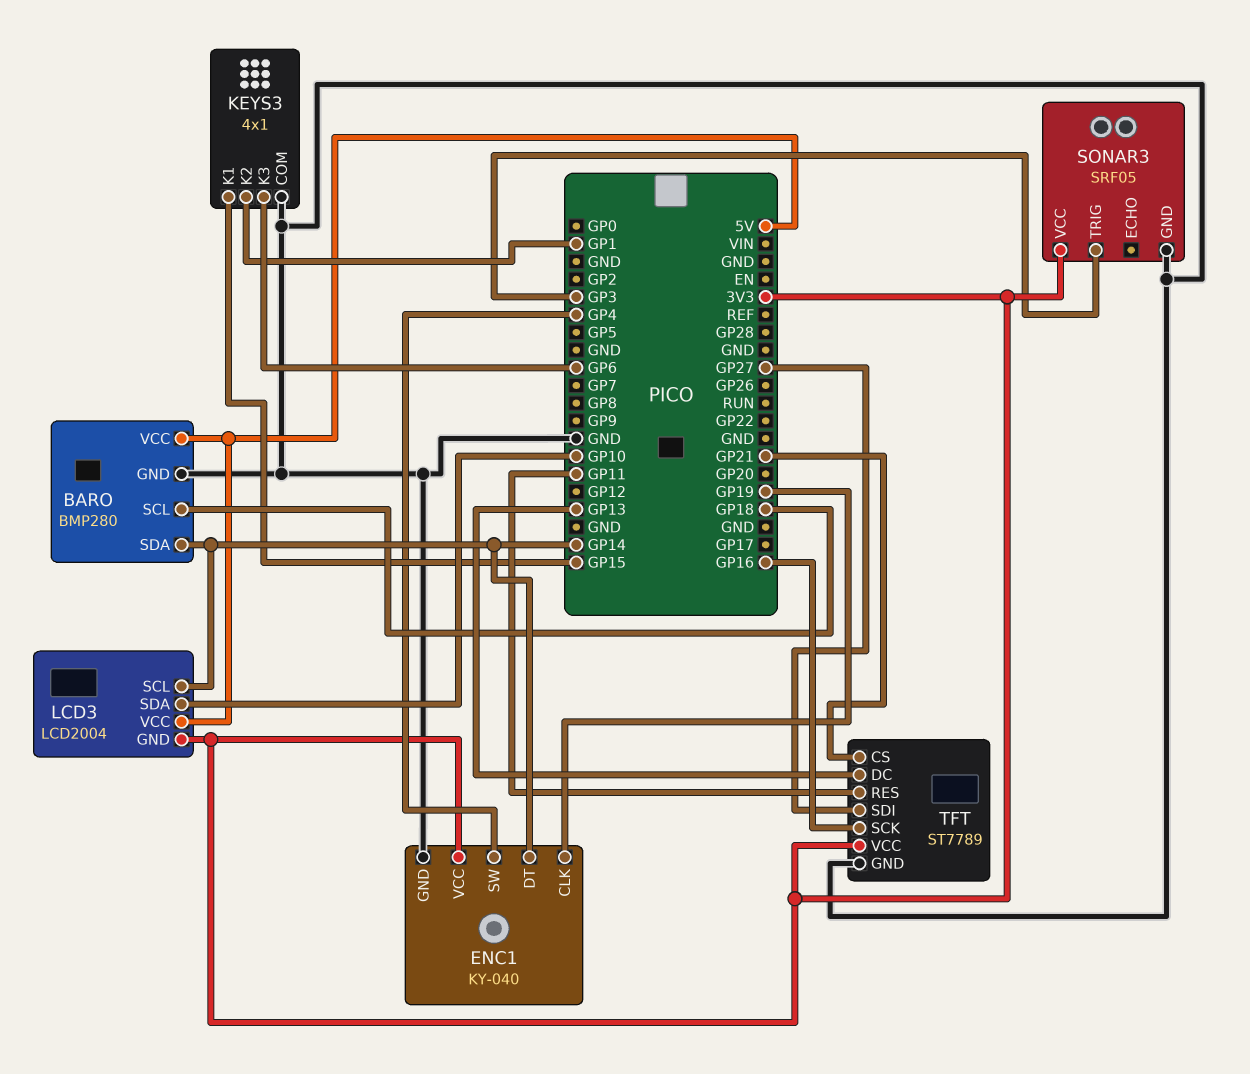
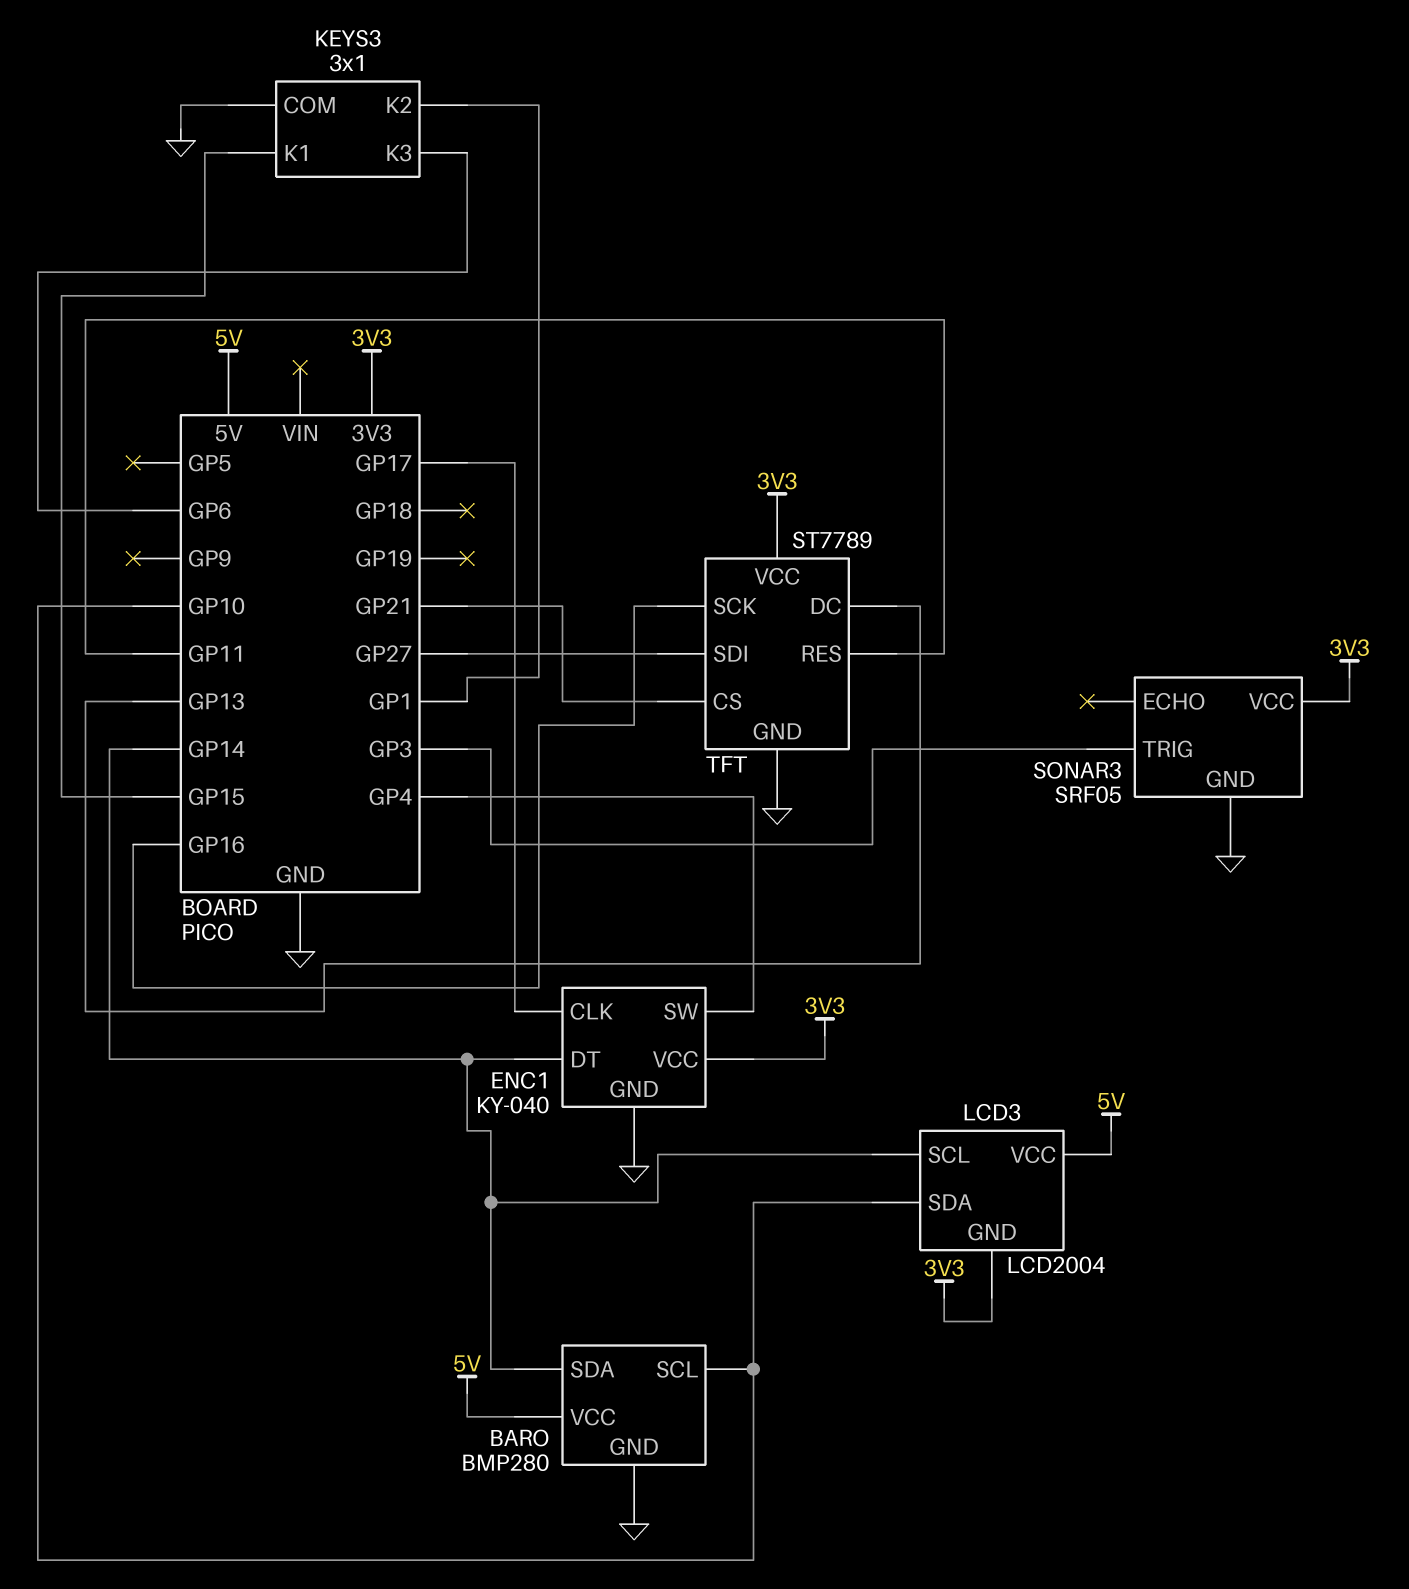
BARO pin SCL: GP18 -> GP10
ENC1 pin CLK: GP19 -> GP17
KEYS3: 4x1 -> 3x1

